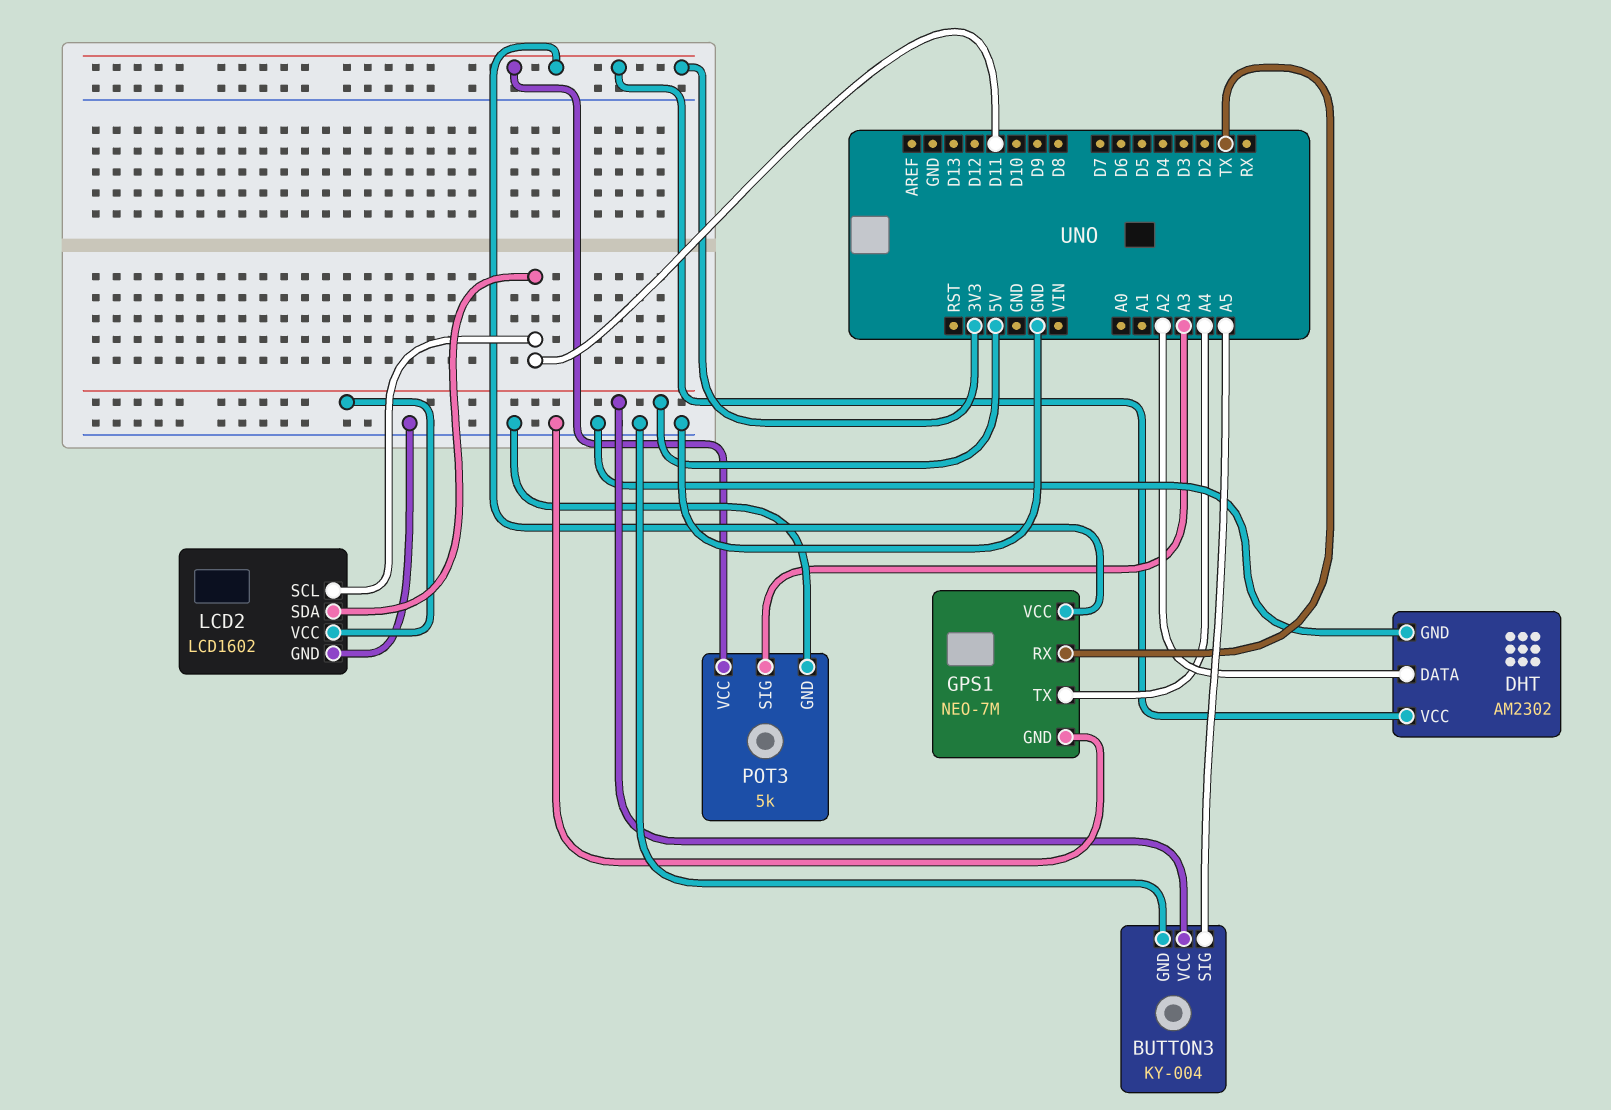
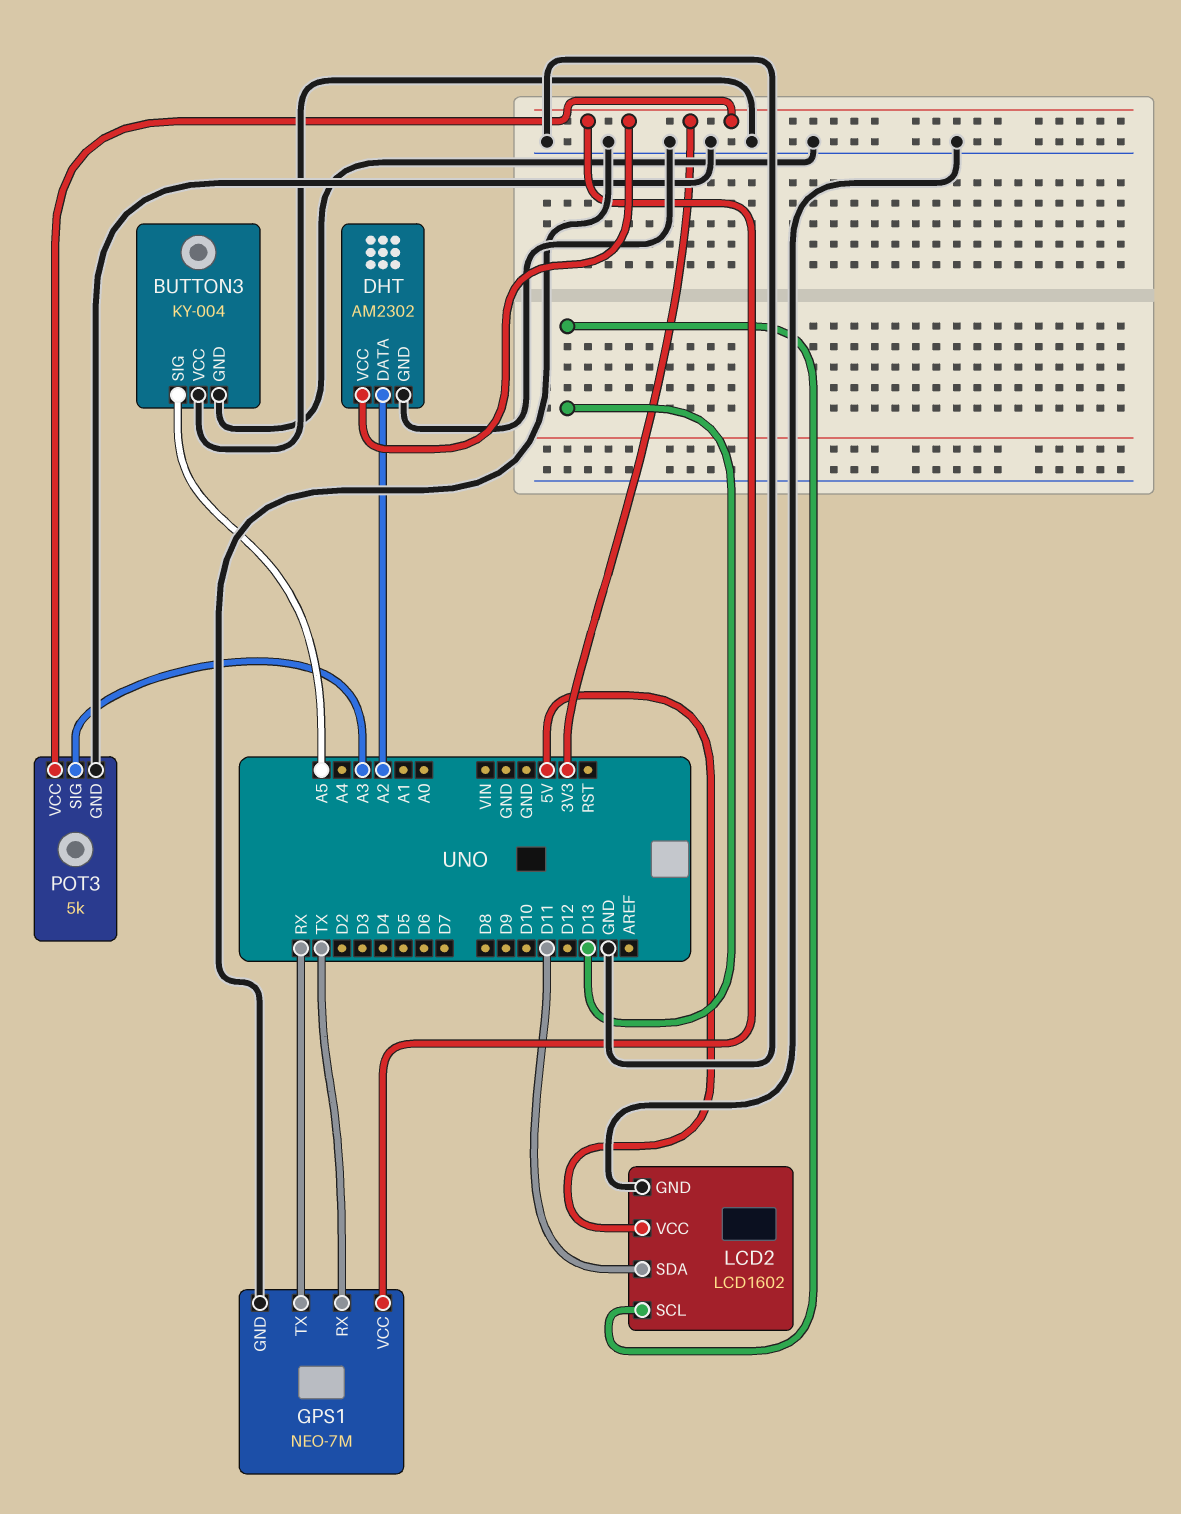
BUTTON3 pin VCC: 5V -> GND
GPS1 pin TX: A4 -> RX
LCD2 pin SCL: D11 -> D13

